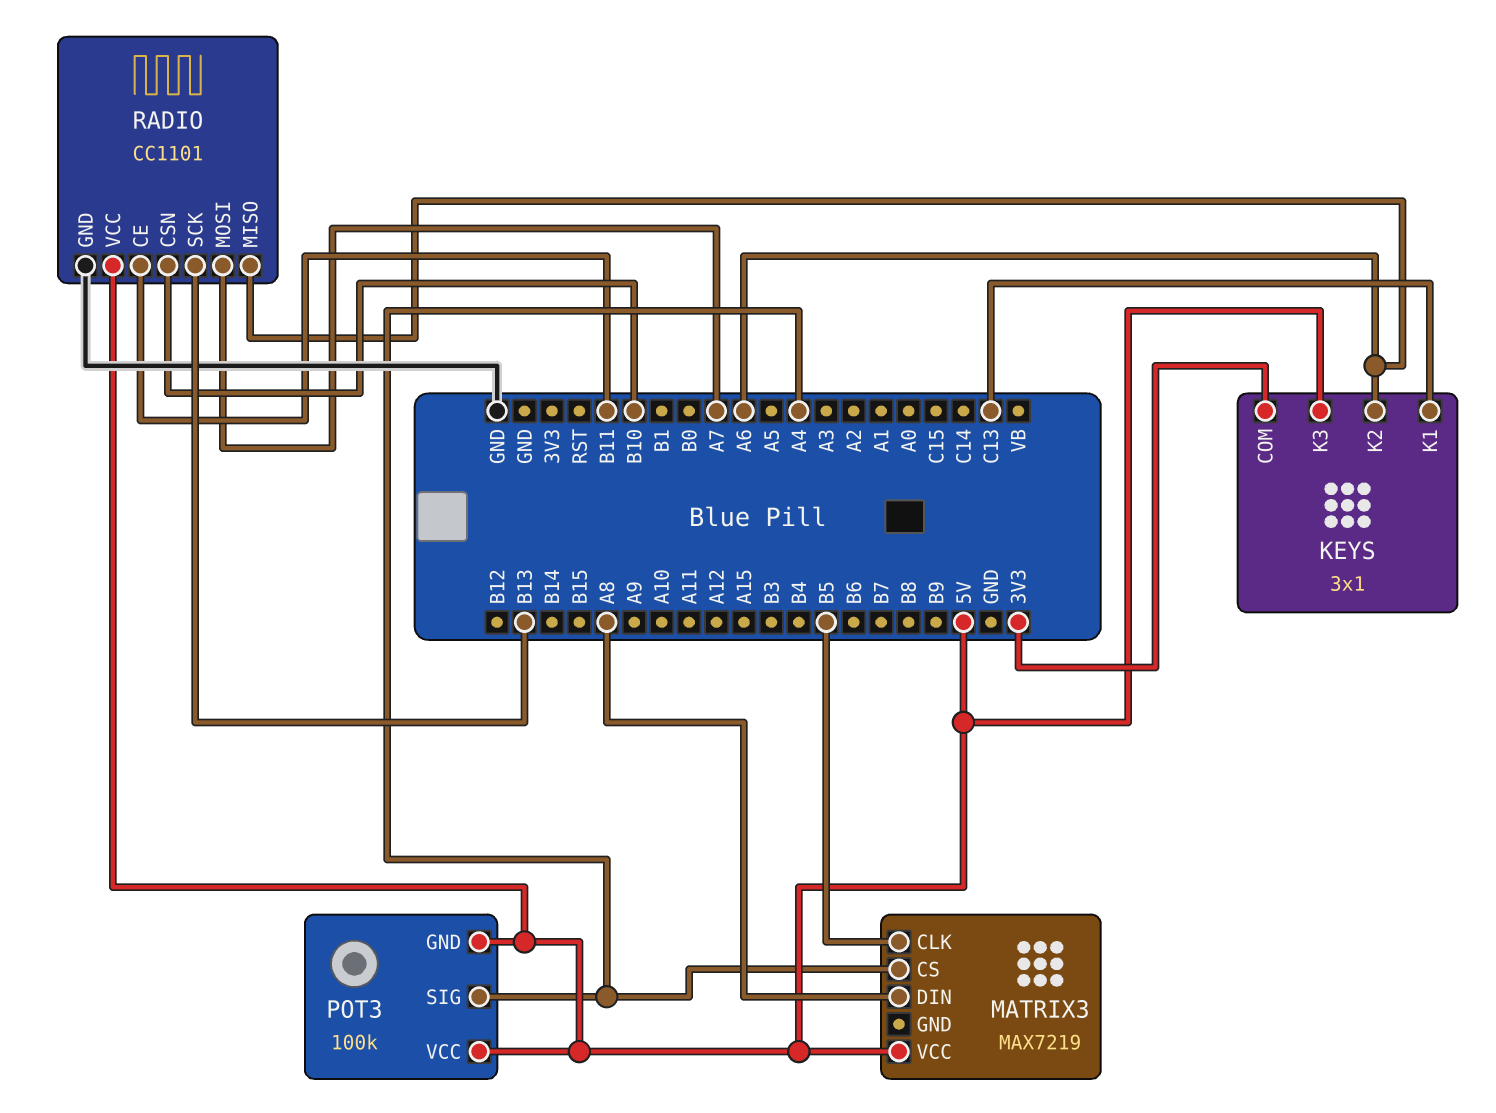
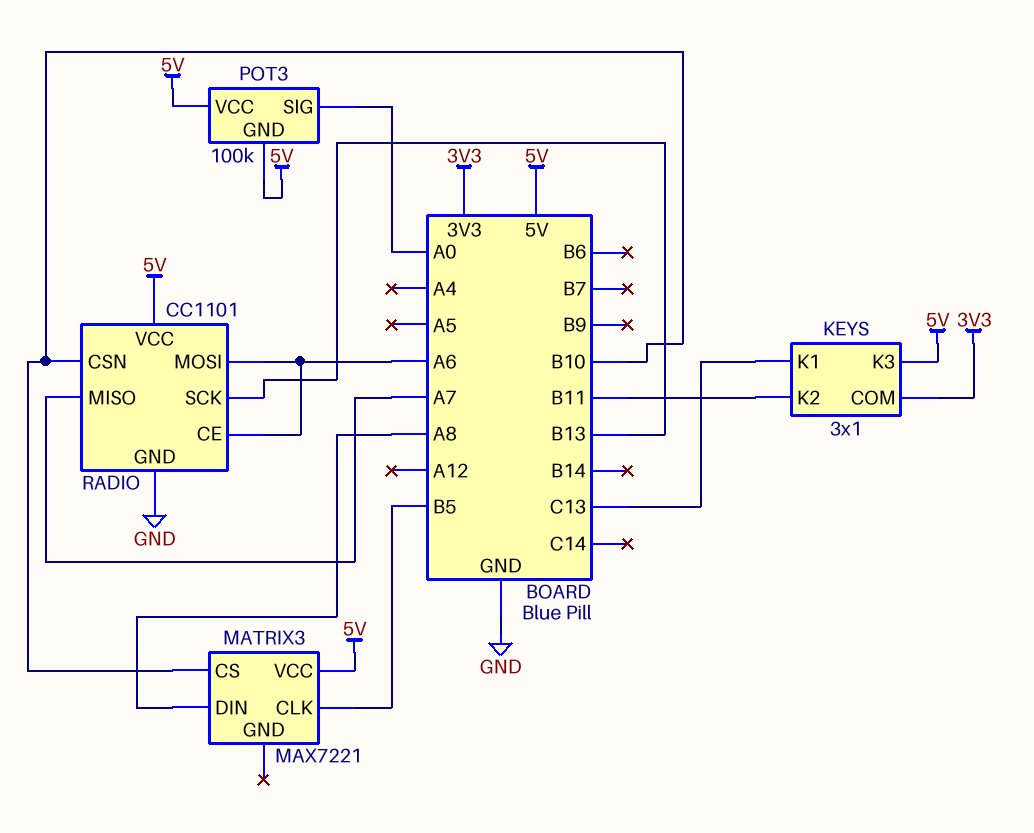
KEYS pin K2: A6 -> B11
MATRIX3: MAX7219 -> MAX7221
MATRIX3 pin CS: A4 -> B10
POT3 pin SIG: A4 -> A0
RADIO pin CE: B11 -> A6
RADIO pin MISO: A6 -> A7
RADIO pin MOSI: A7 -> A6

